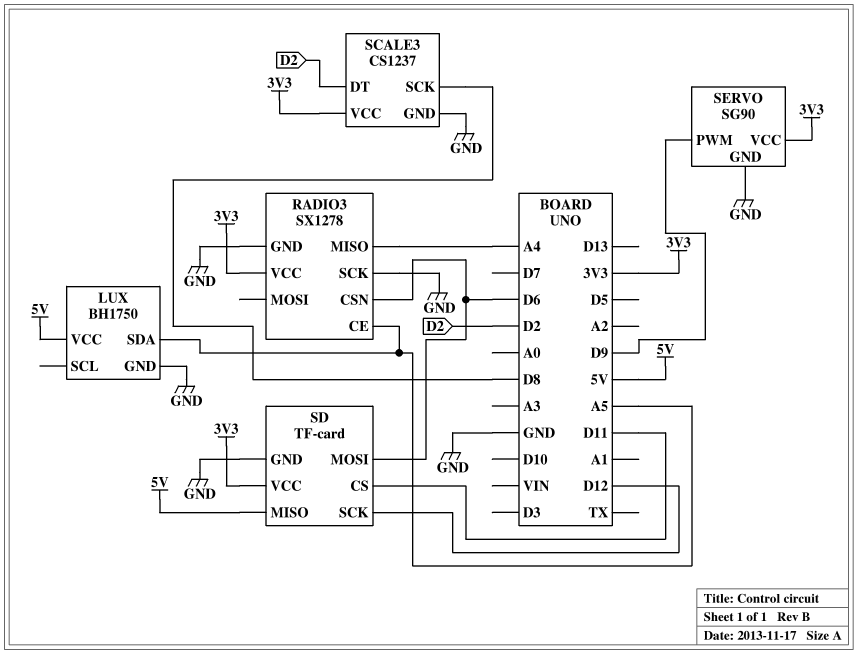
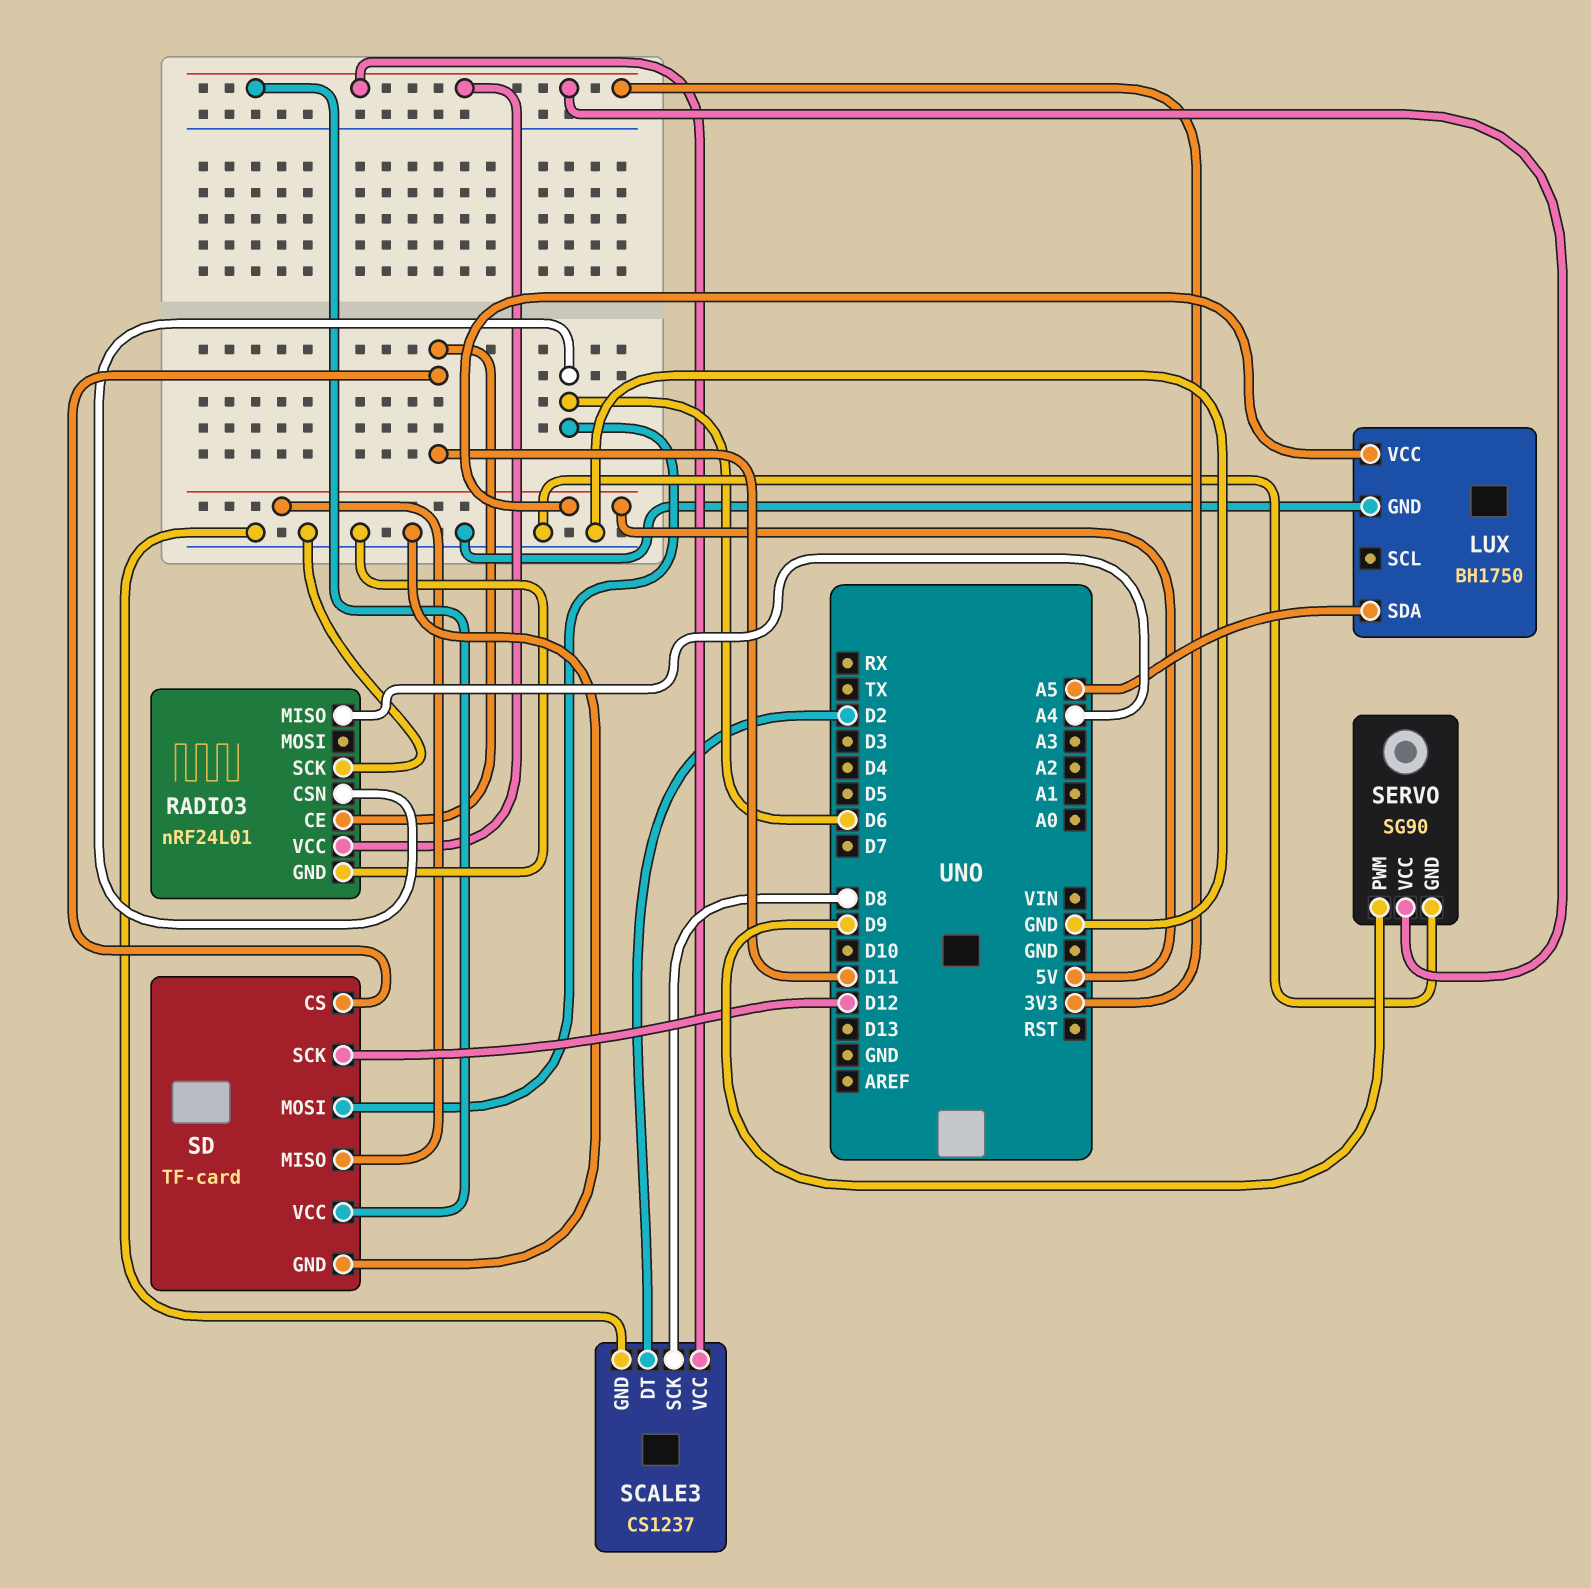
RADIO3: SX1278 -> nRF24L01
RADIO3 pin CE: A5 -> D11

